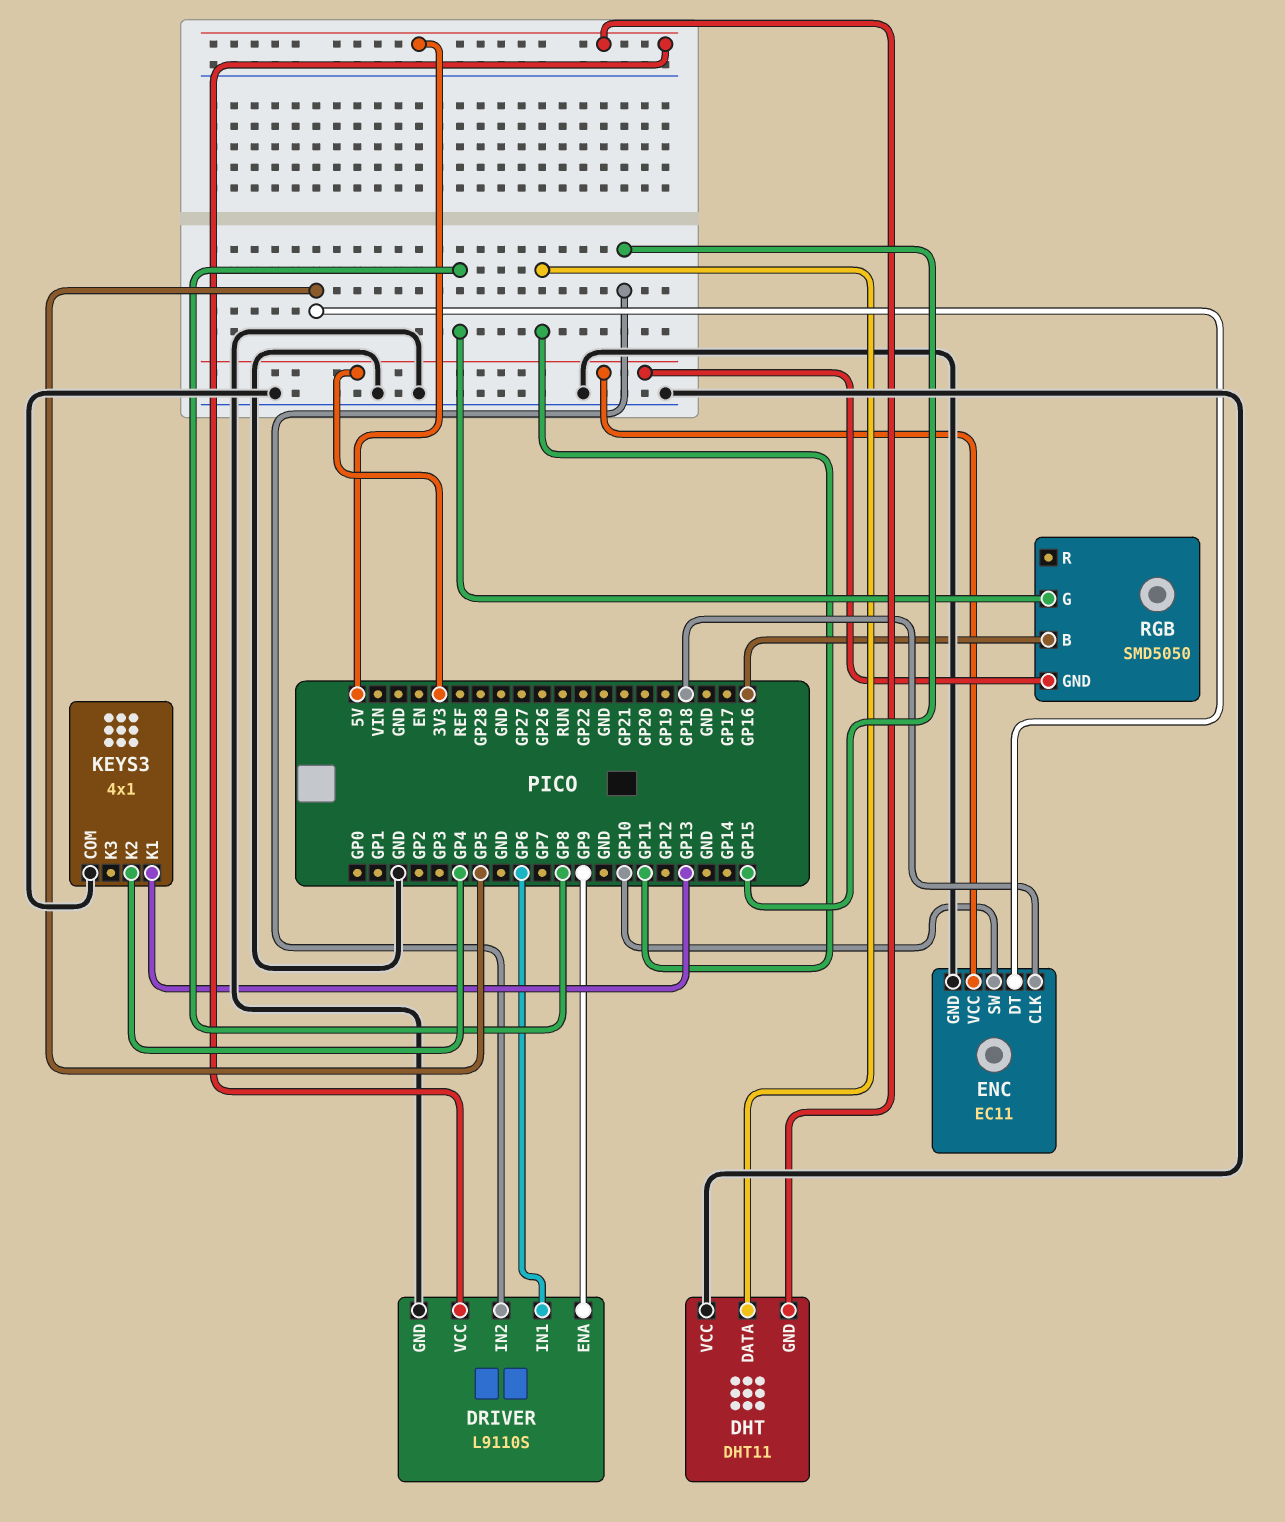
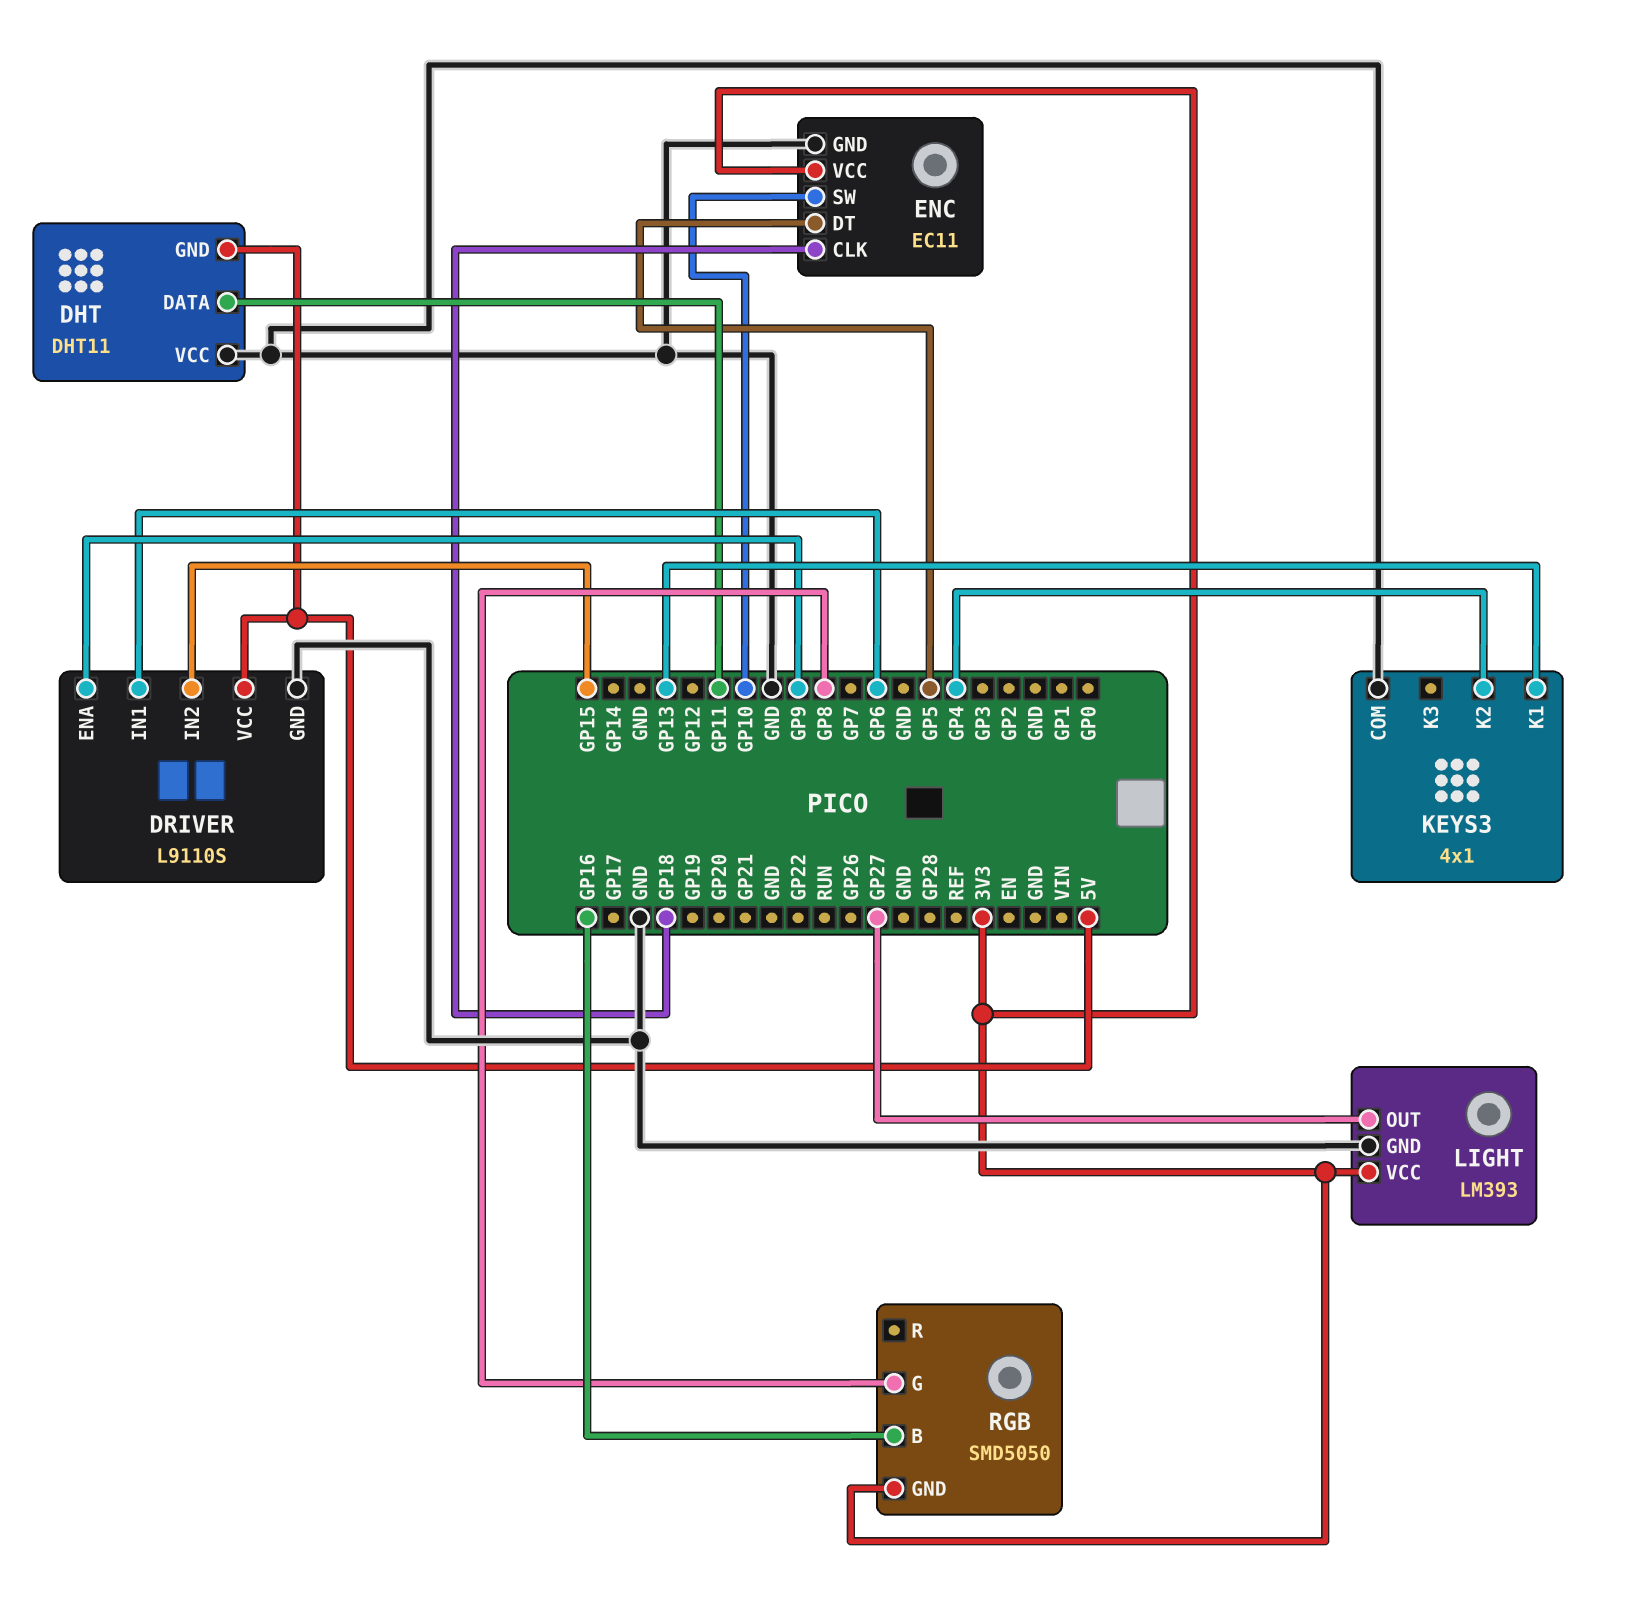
LIGHT: none -> LM393
LIGHT pin GND: none -> GND
LIGHT pin OUT: none -> GP27
LIGHT pin VCC: none -> 3V3

